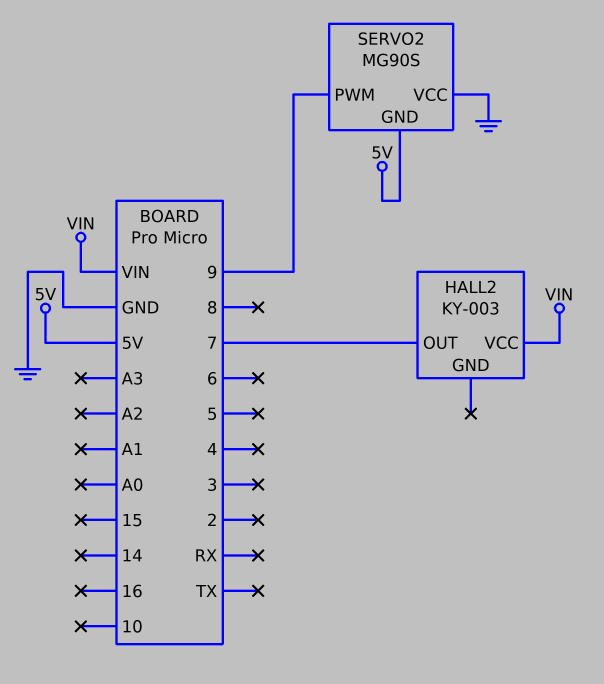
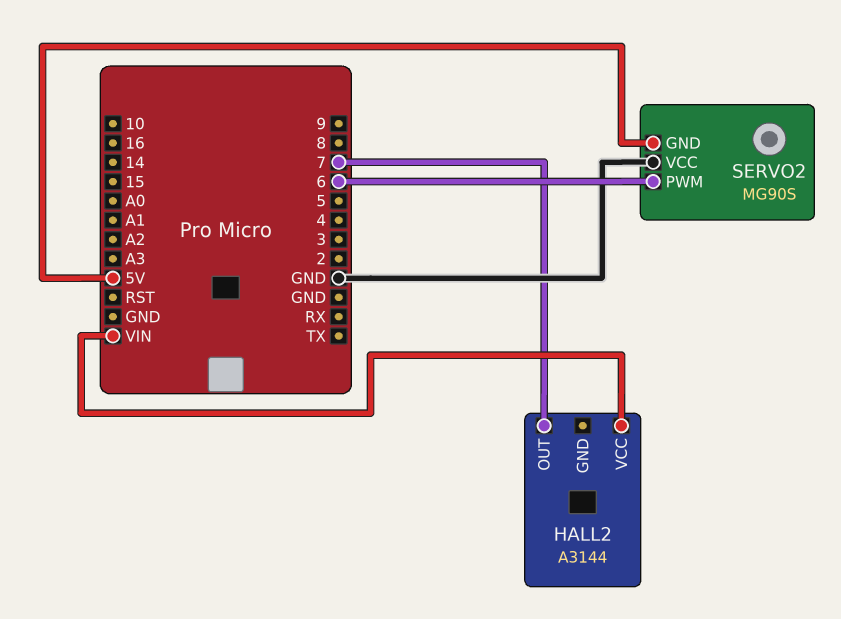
HALL2: KY-003 -> A3144
SERVO2 pin PWM: 9 -> 6

